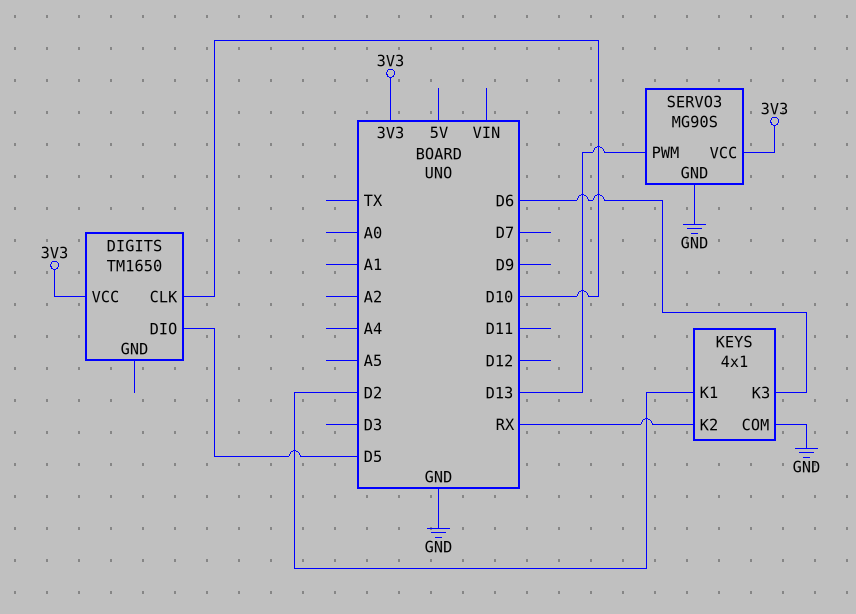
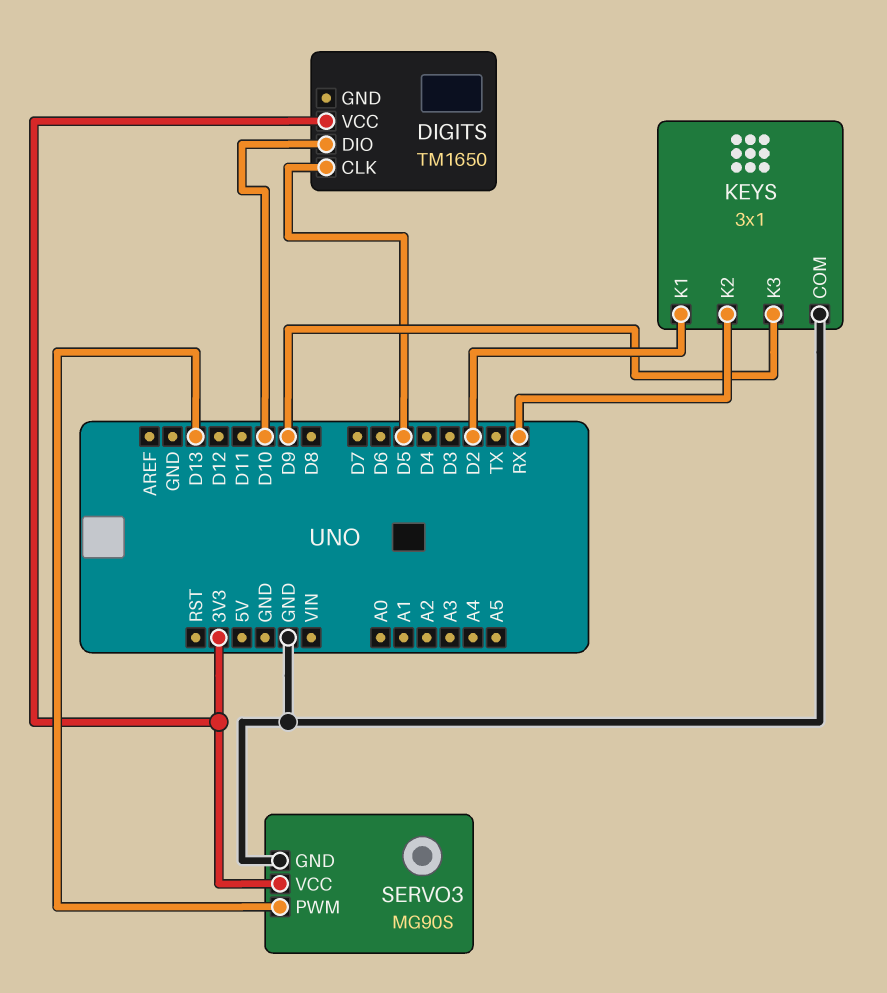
DIGITS pin CLK: D10 -> D5
DIGITS pin DIO: D5 -> D10
KEYS: 4x1 -> 3x1
KEYS pin K3: D6 -> D9

